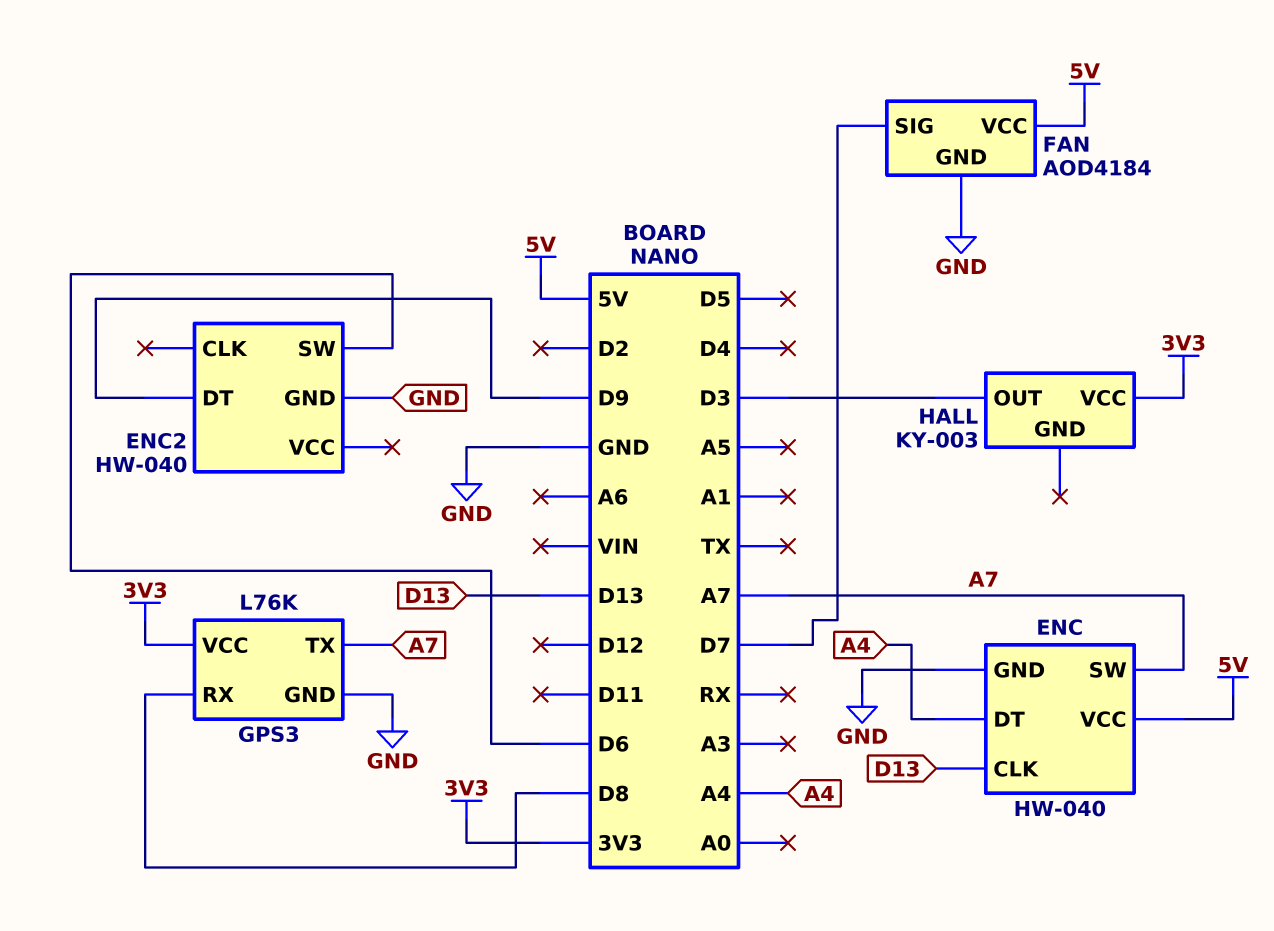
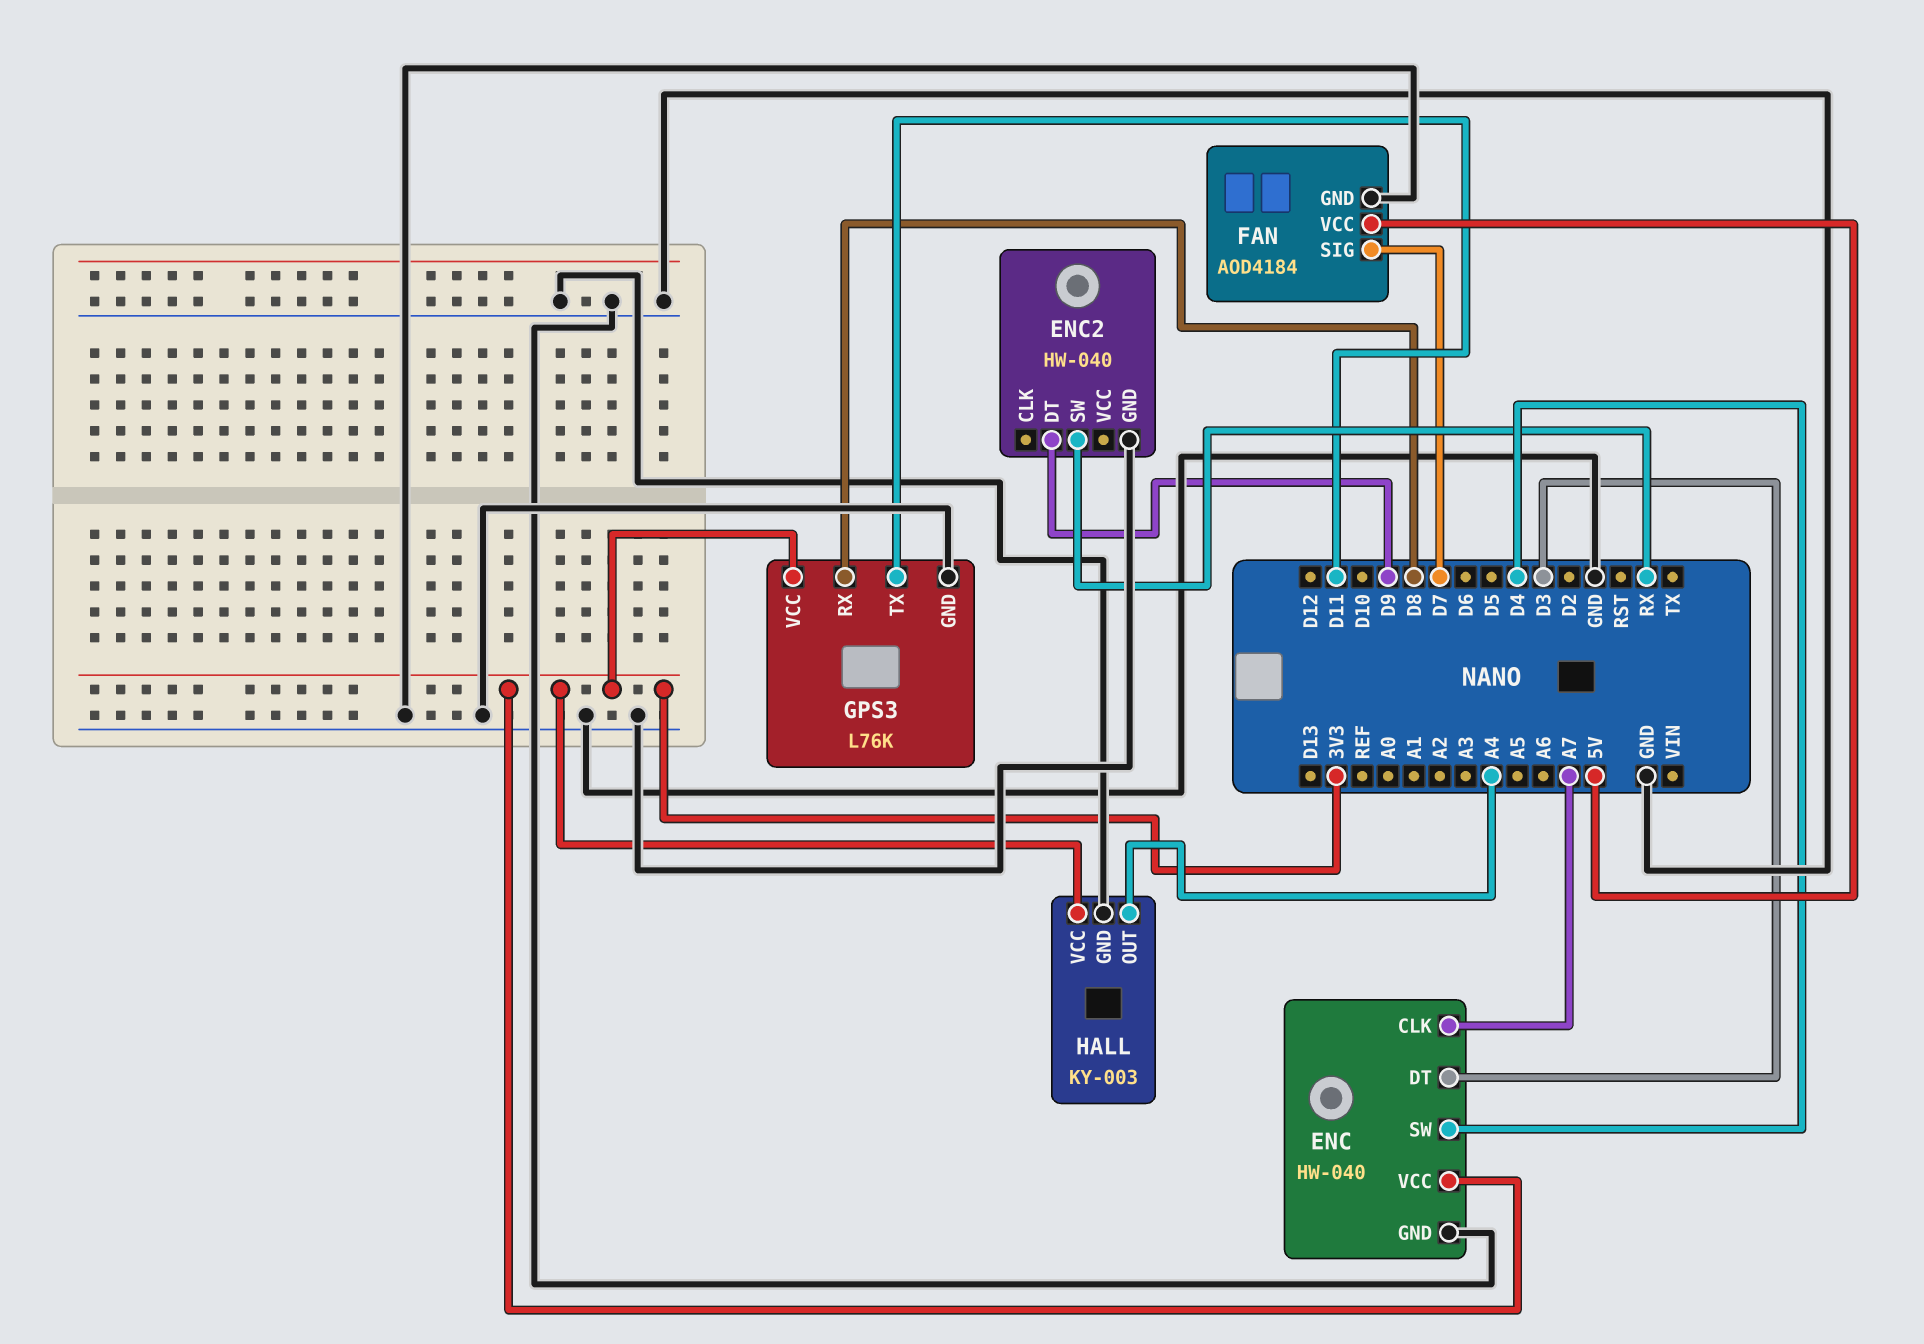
ENC pin CLK: D13 -> A7
ENC pin DT: A4 -> D3
ENC pin SW: A7 -> D4
ENC pin VCC: 5V -> 3V3
ENC2 pin SW: D6 -> RX
GPS3 pin TX: A7 -> D11
HALL pin GND: none -> GND
HALL pin OUT: D3 -> A4

